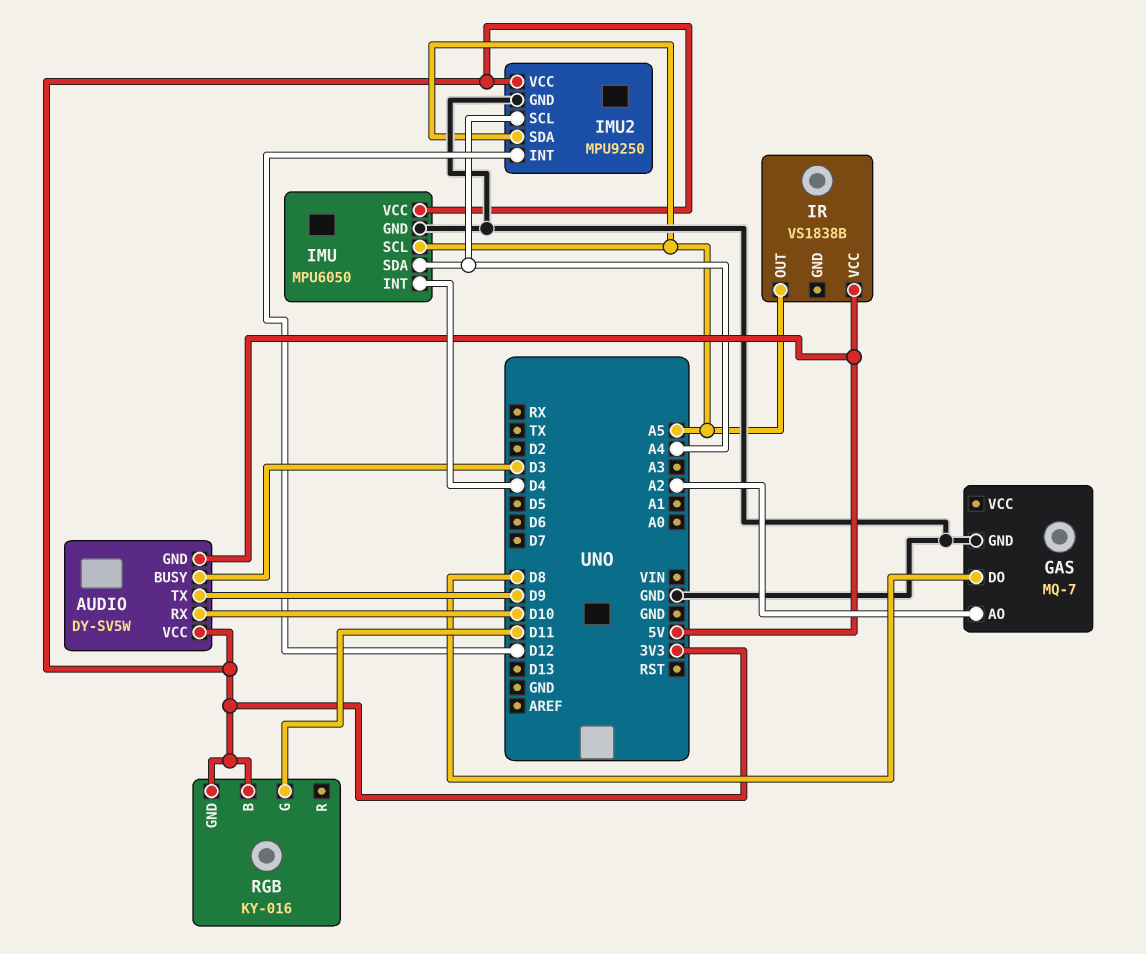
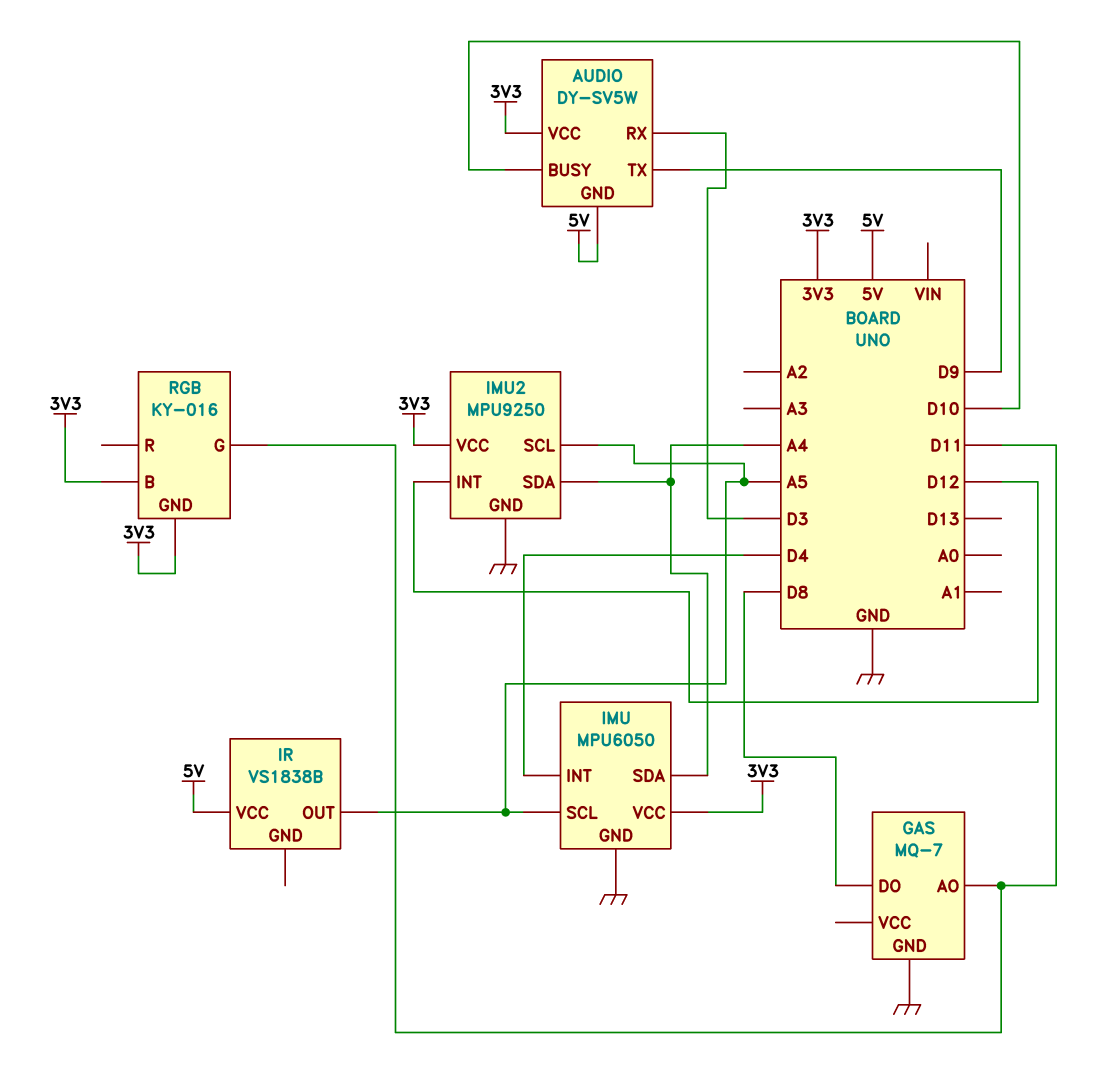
AUDIO pin BUSY: D3 -> D10
AUDIO pin RX: D10 -> D3
GAS pin AO: A2 -> D11
IMU2 pin SCL: A4 -> A5
IMU2 pin SDA: A5 -> A4

